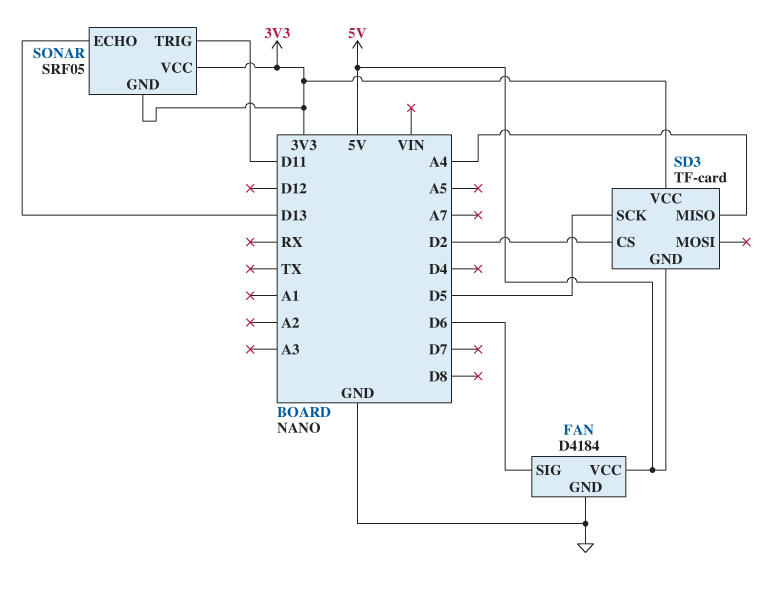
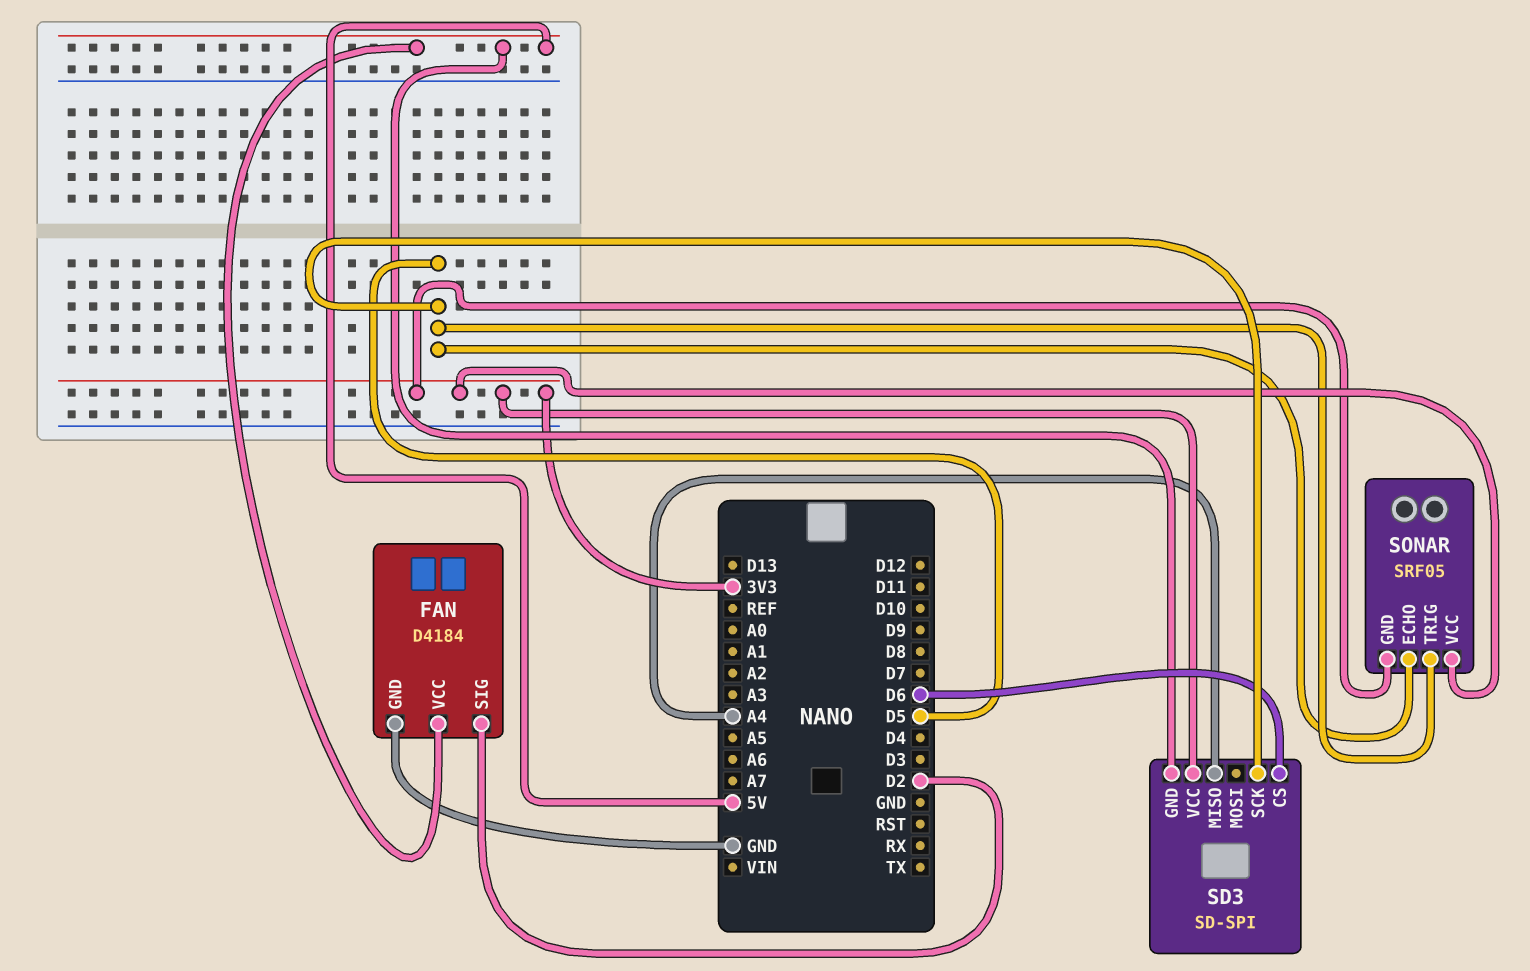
FAN pin SIG: D6 -> D2
SD3: TF-card -> SD-SPI
SD3 pin CS: D2 -> D6
SONAR pin ECHO: D13 -> D5
SONAR pin TRIG: D11 -> D5

